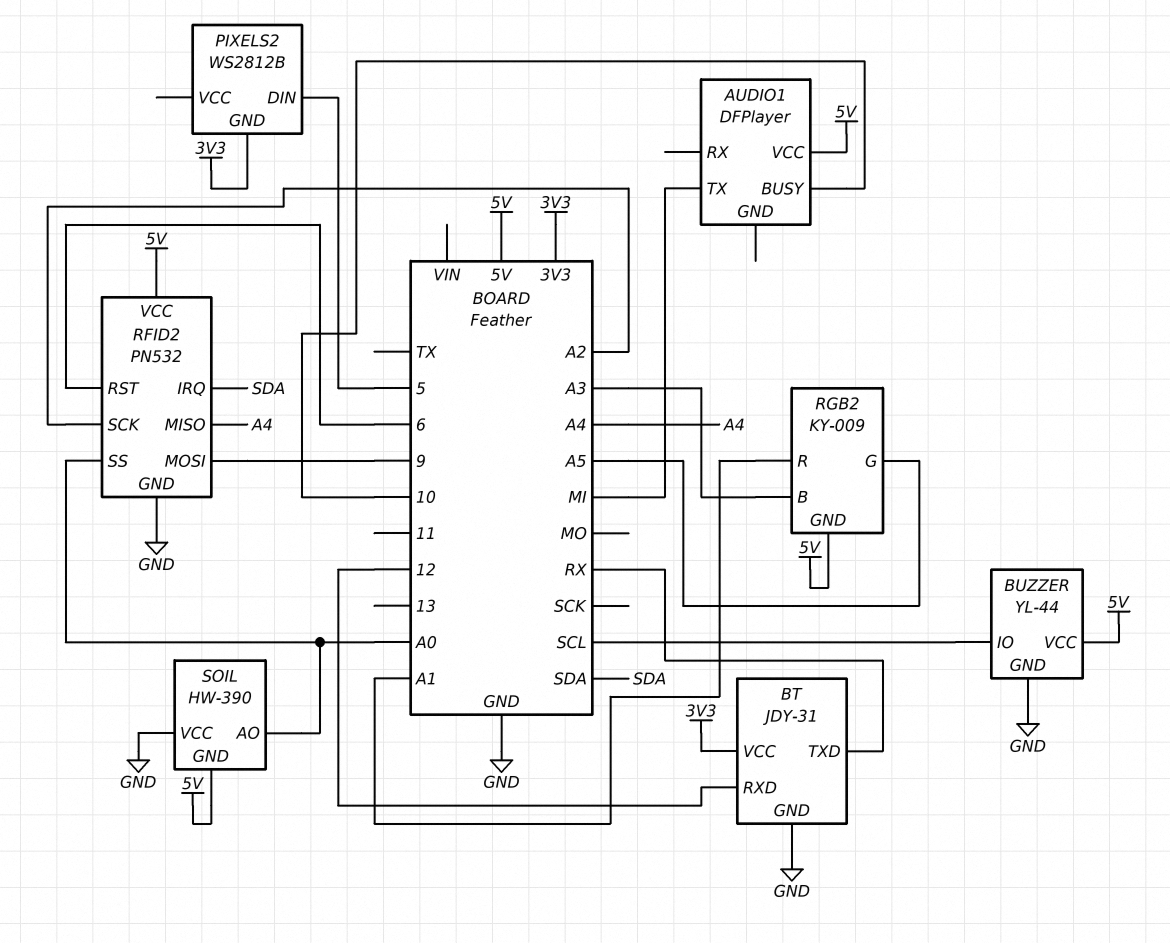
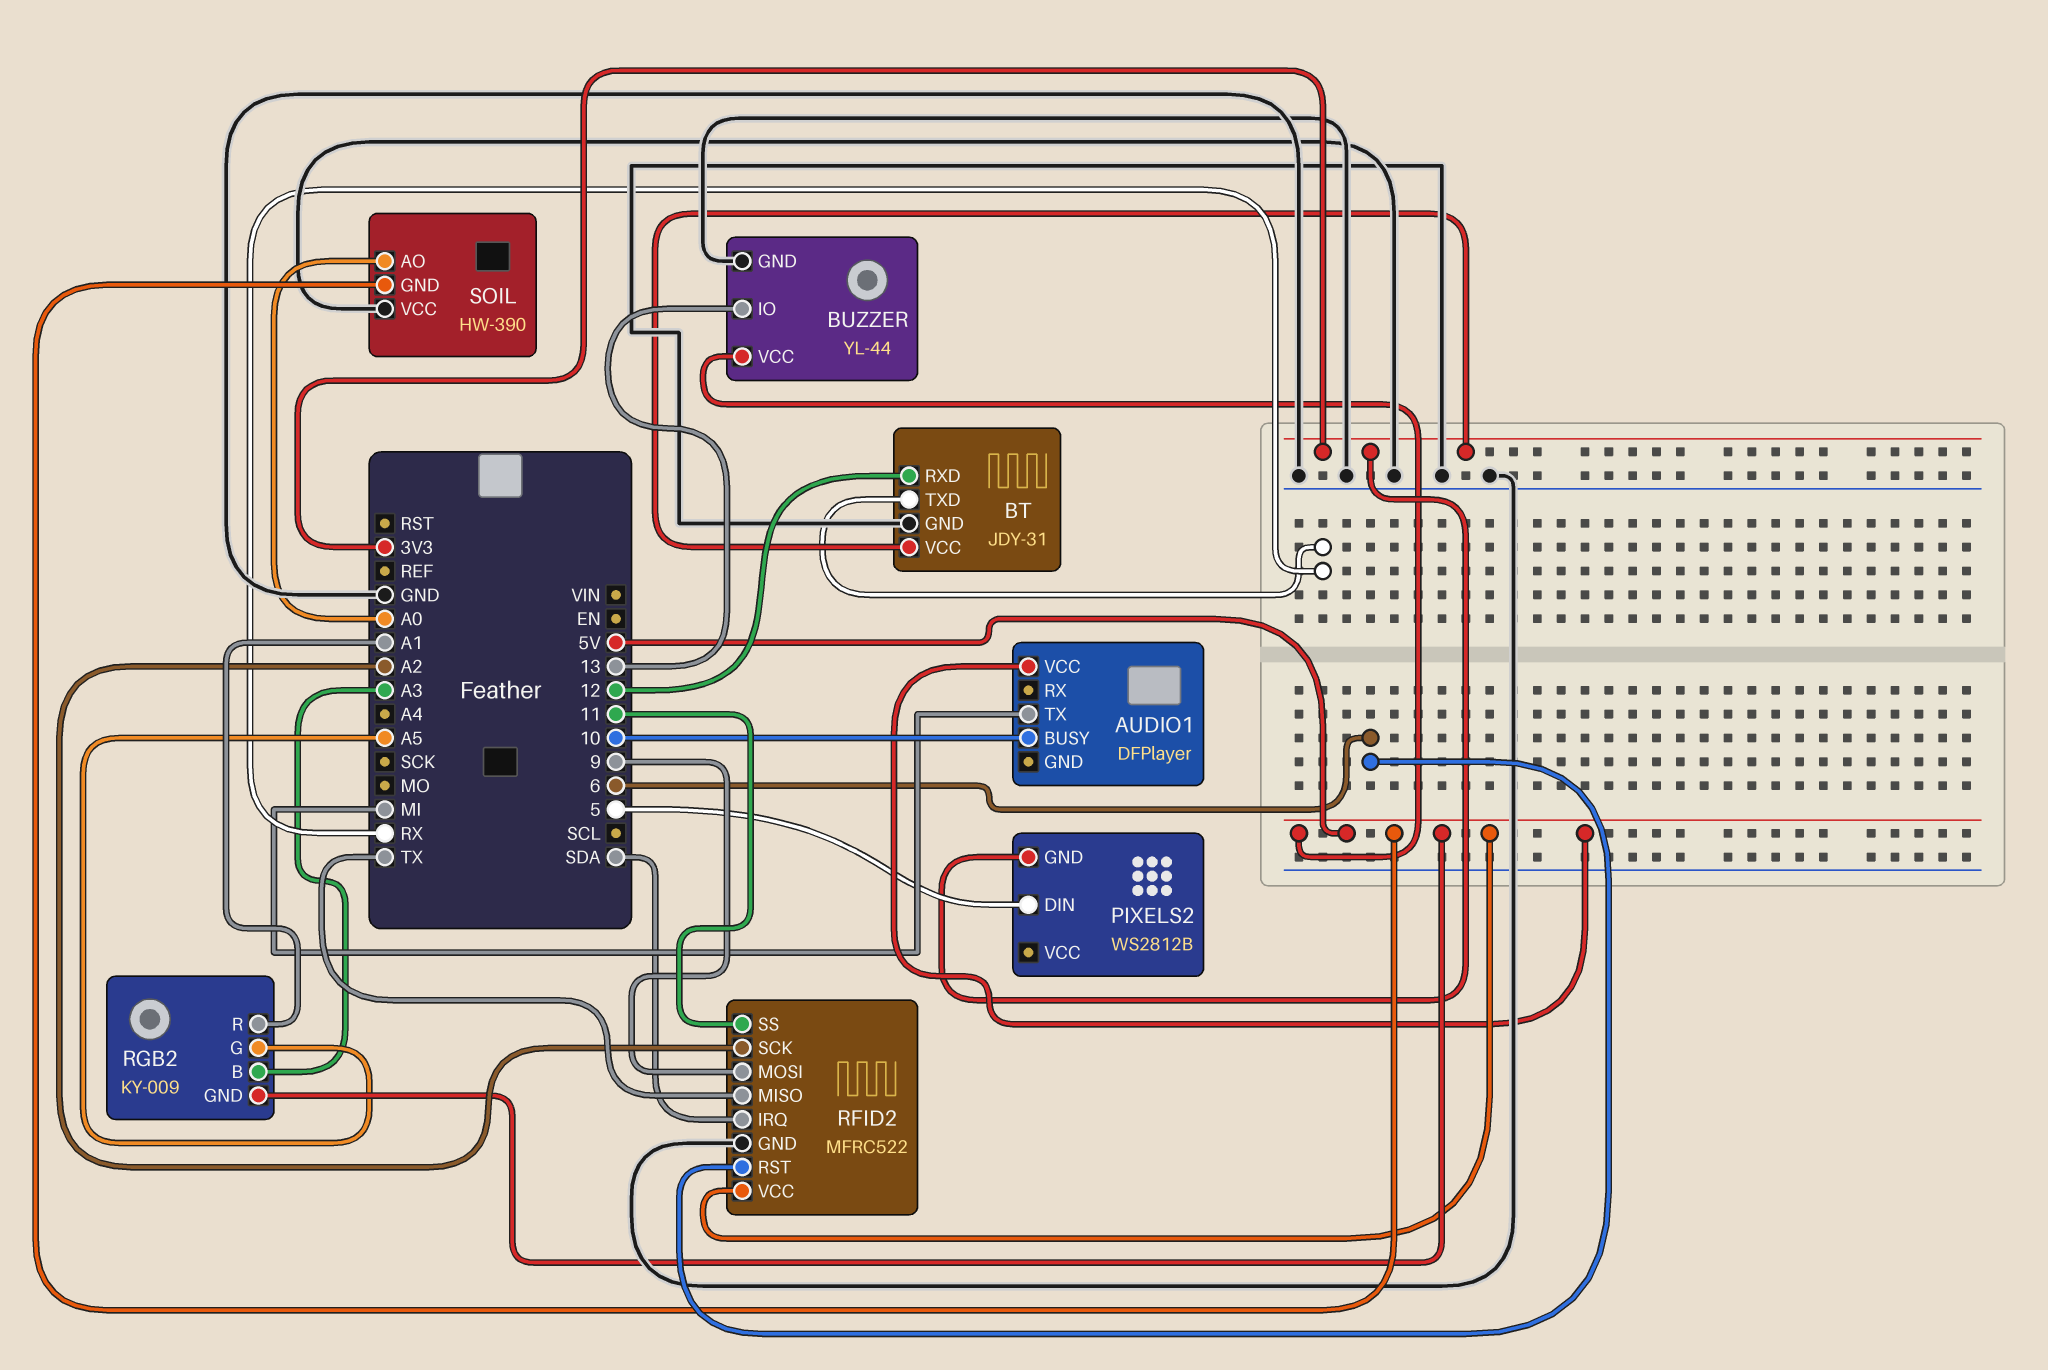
BUZZER pin IO: SCL -> 13
RFID2: PN532 -> MFRC522
RFID2 pin MISO: A4 -> TX
RFID2 pin SS: A0 -> 11

